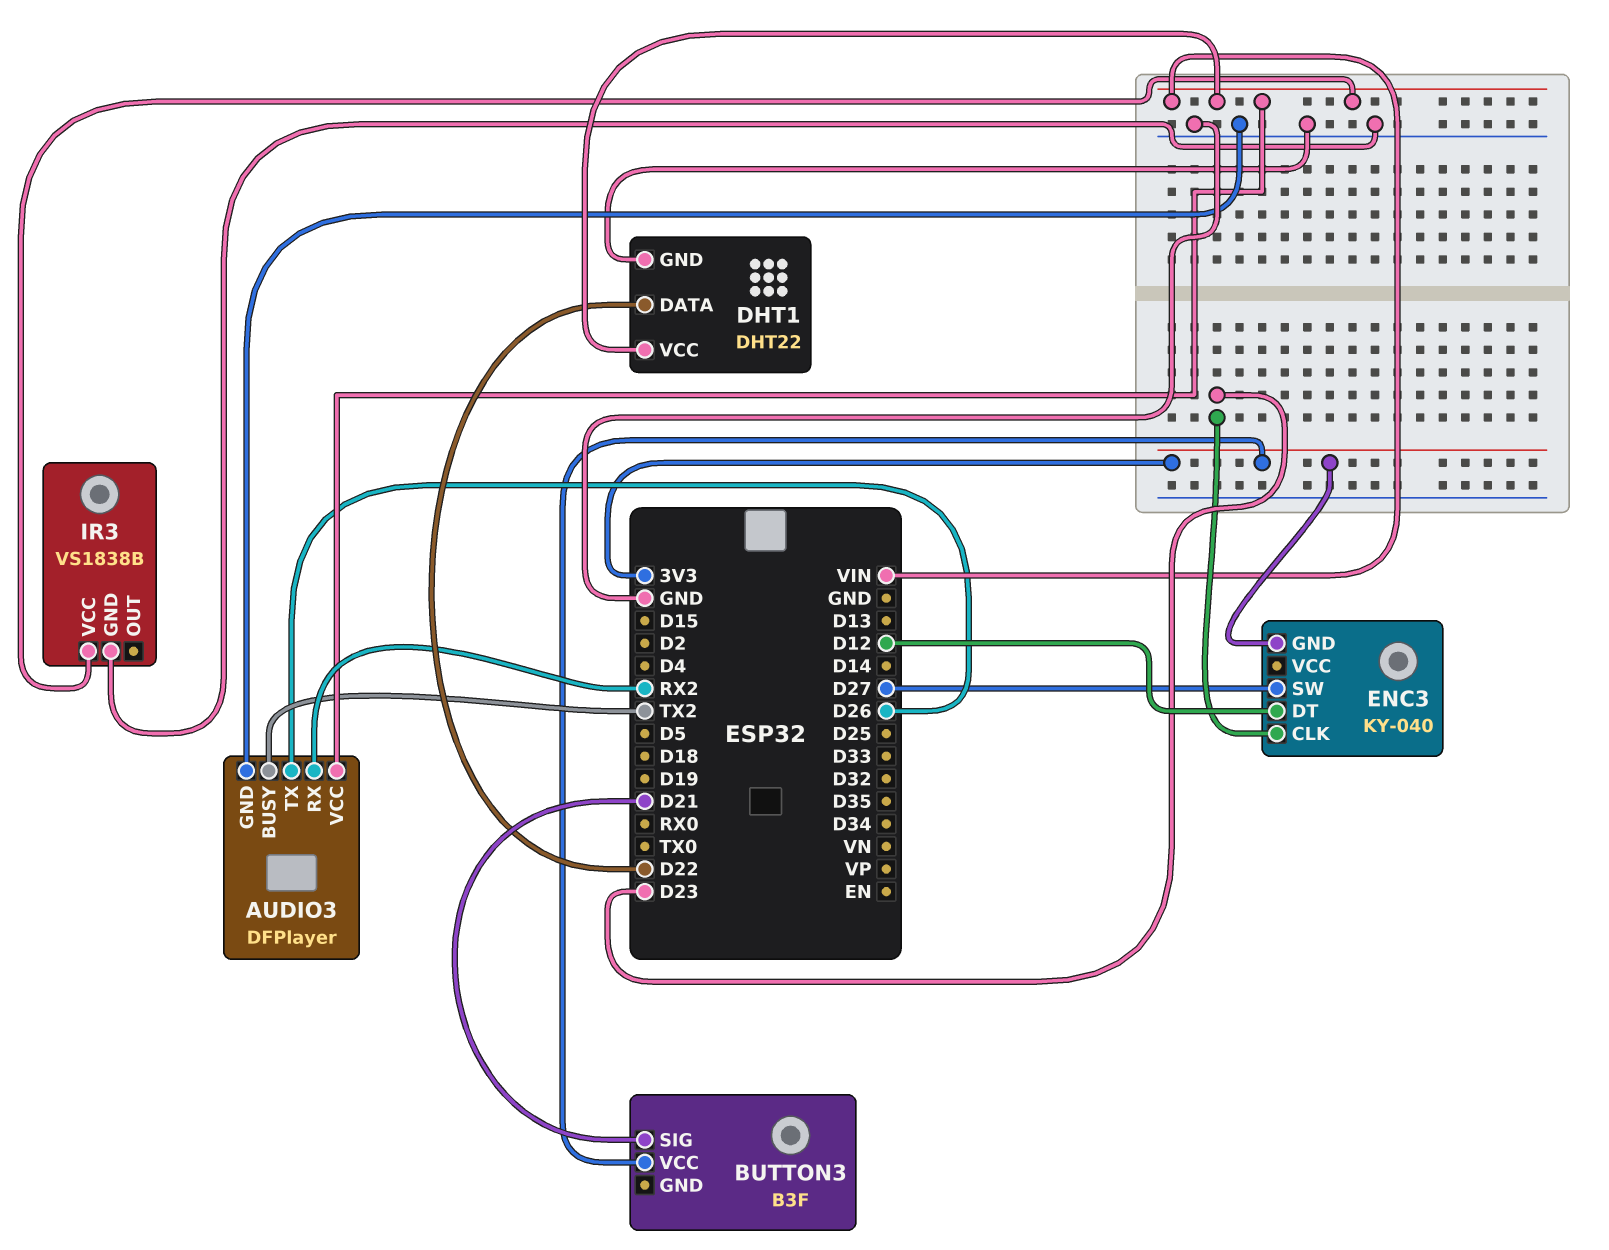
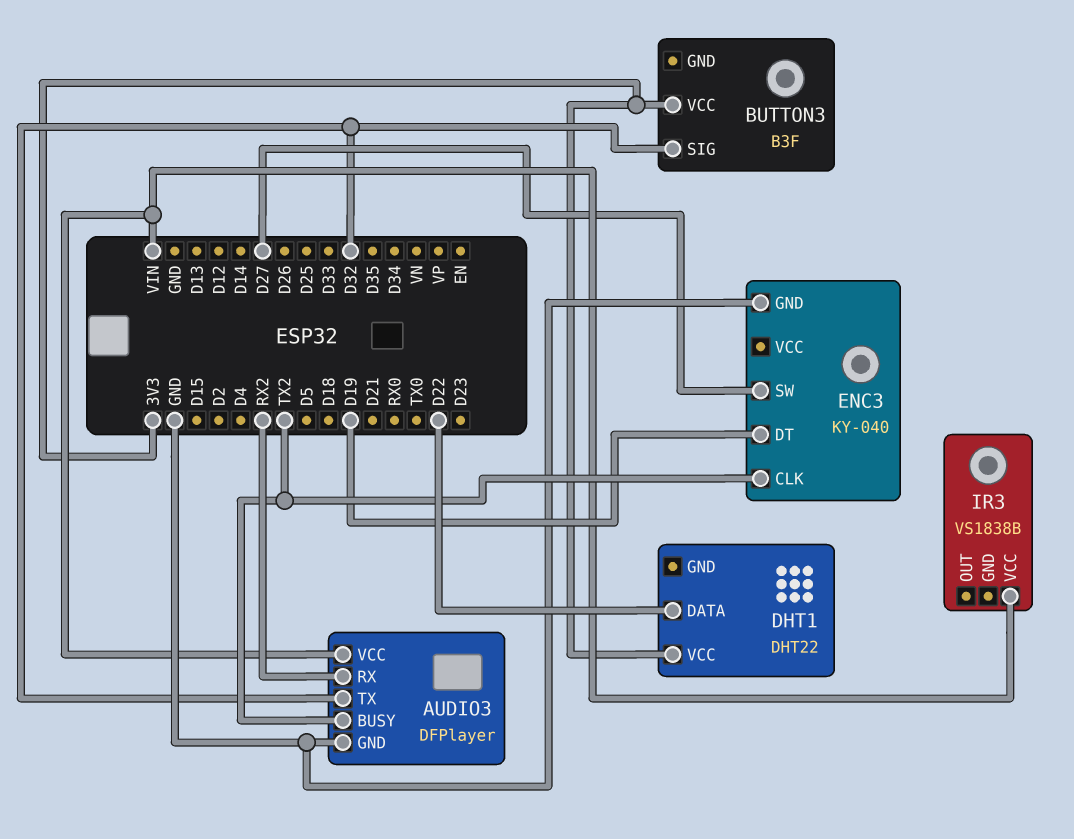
AUDIO3 pin TX: D26 -> D32
BUTTON3 pin SIG: D21 -> D32
DHT1 pin GND: GND -> none
DHT1 pin VCC: VIN -> 3V3
ENC3 pin CLK: D23 -> TX2
ENC3 pin DT: D12 -> D19
ENC3 pin GND: 3V3 -> GND
IR3 pin GND: GND -> none

